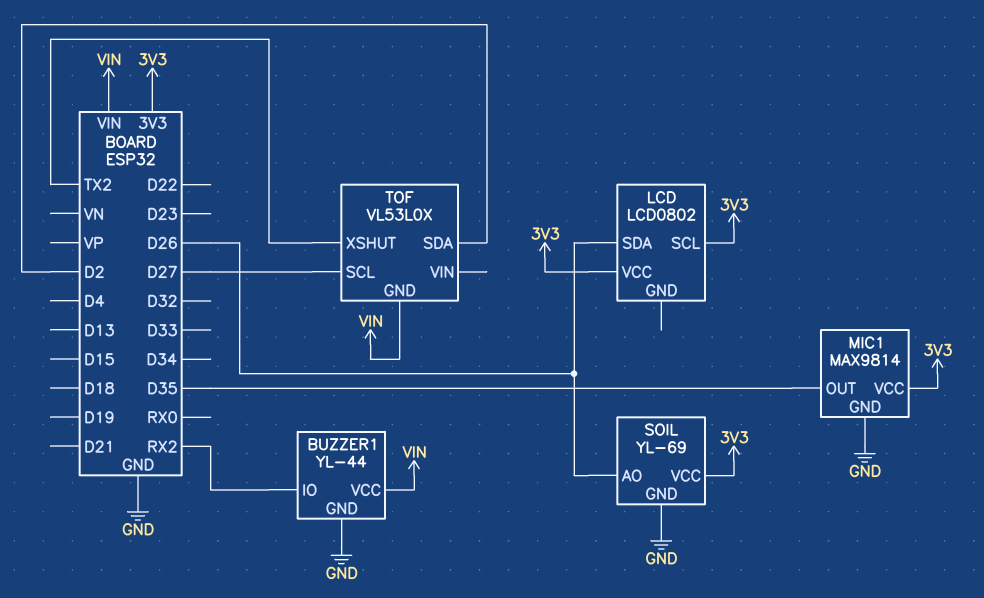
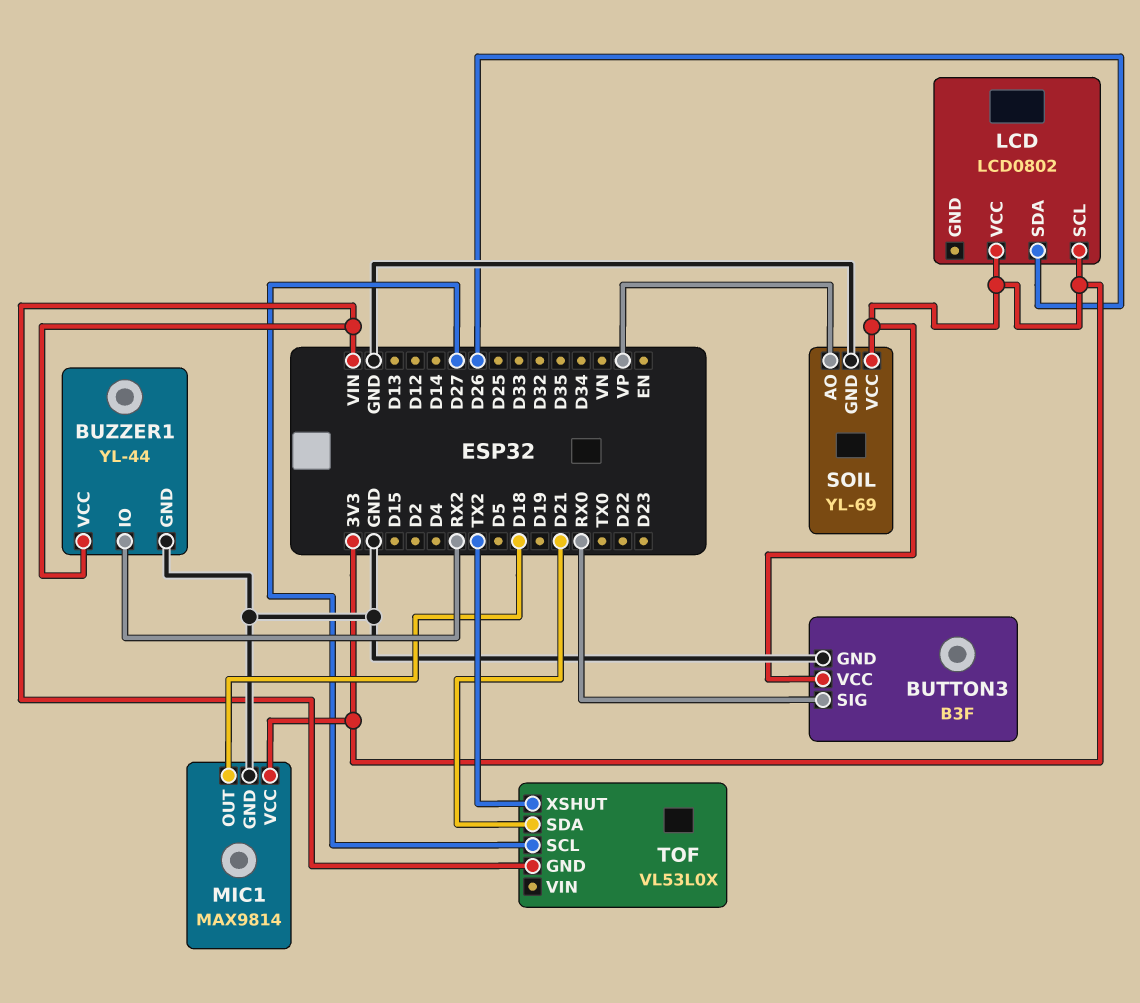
BUTTON3: none -> B3F
BUTTON3 pin GND: none -> GND
BUTTON3 pin SIG: none -> RX0
BUTTON3 pin VCC: none -> 3V3
MIC1 pin OUT: D35 -> D18
SOIL pin AO: D26 -> VP
TOF pin SDA: D2 -> D21

